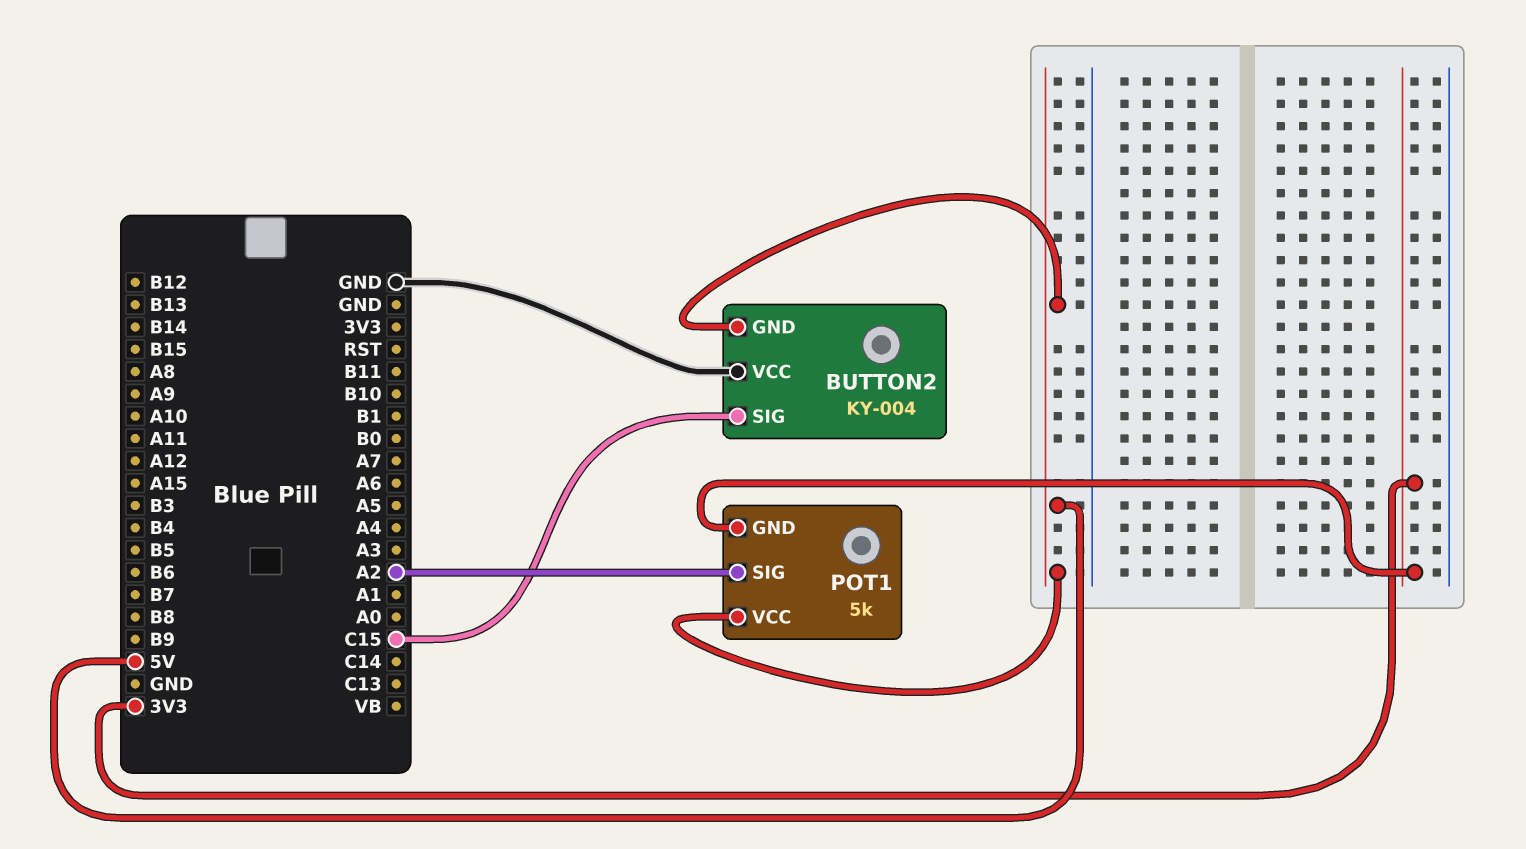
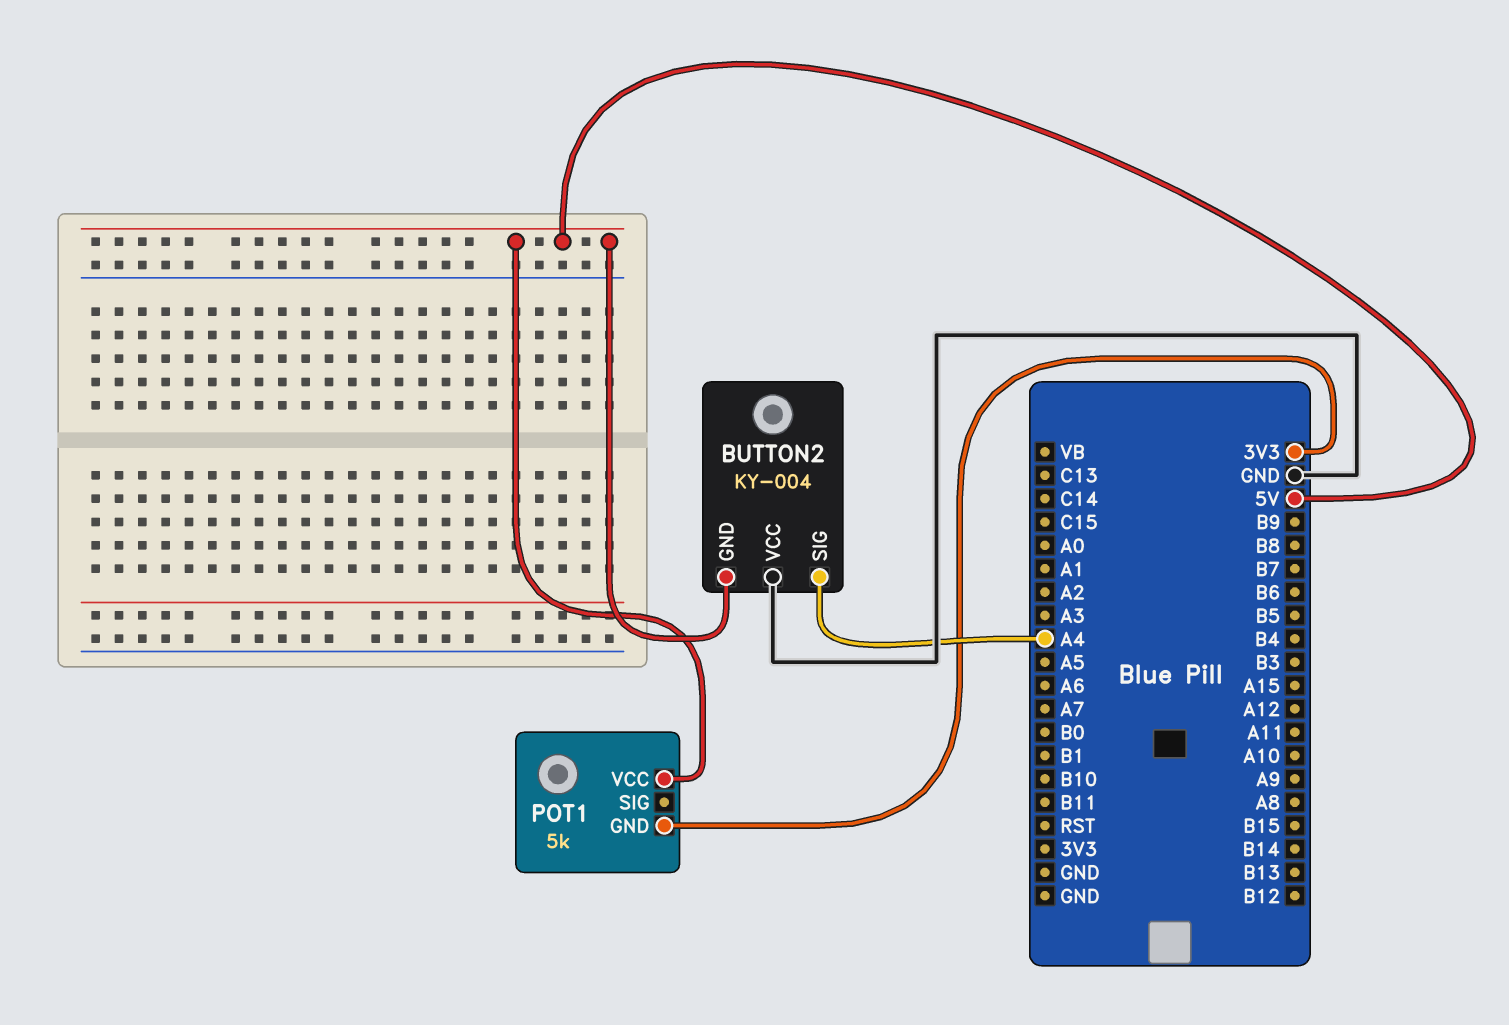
BUTTON2 pin SIG: C15 -> A4
POT1 pin SIG: A2 -> none

